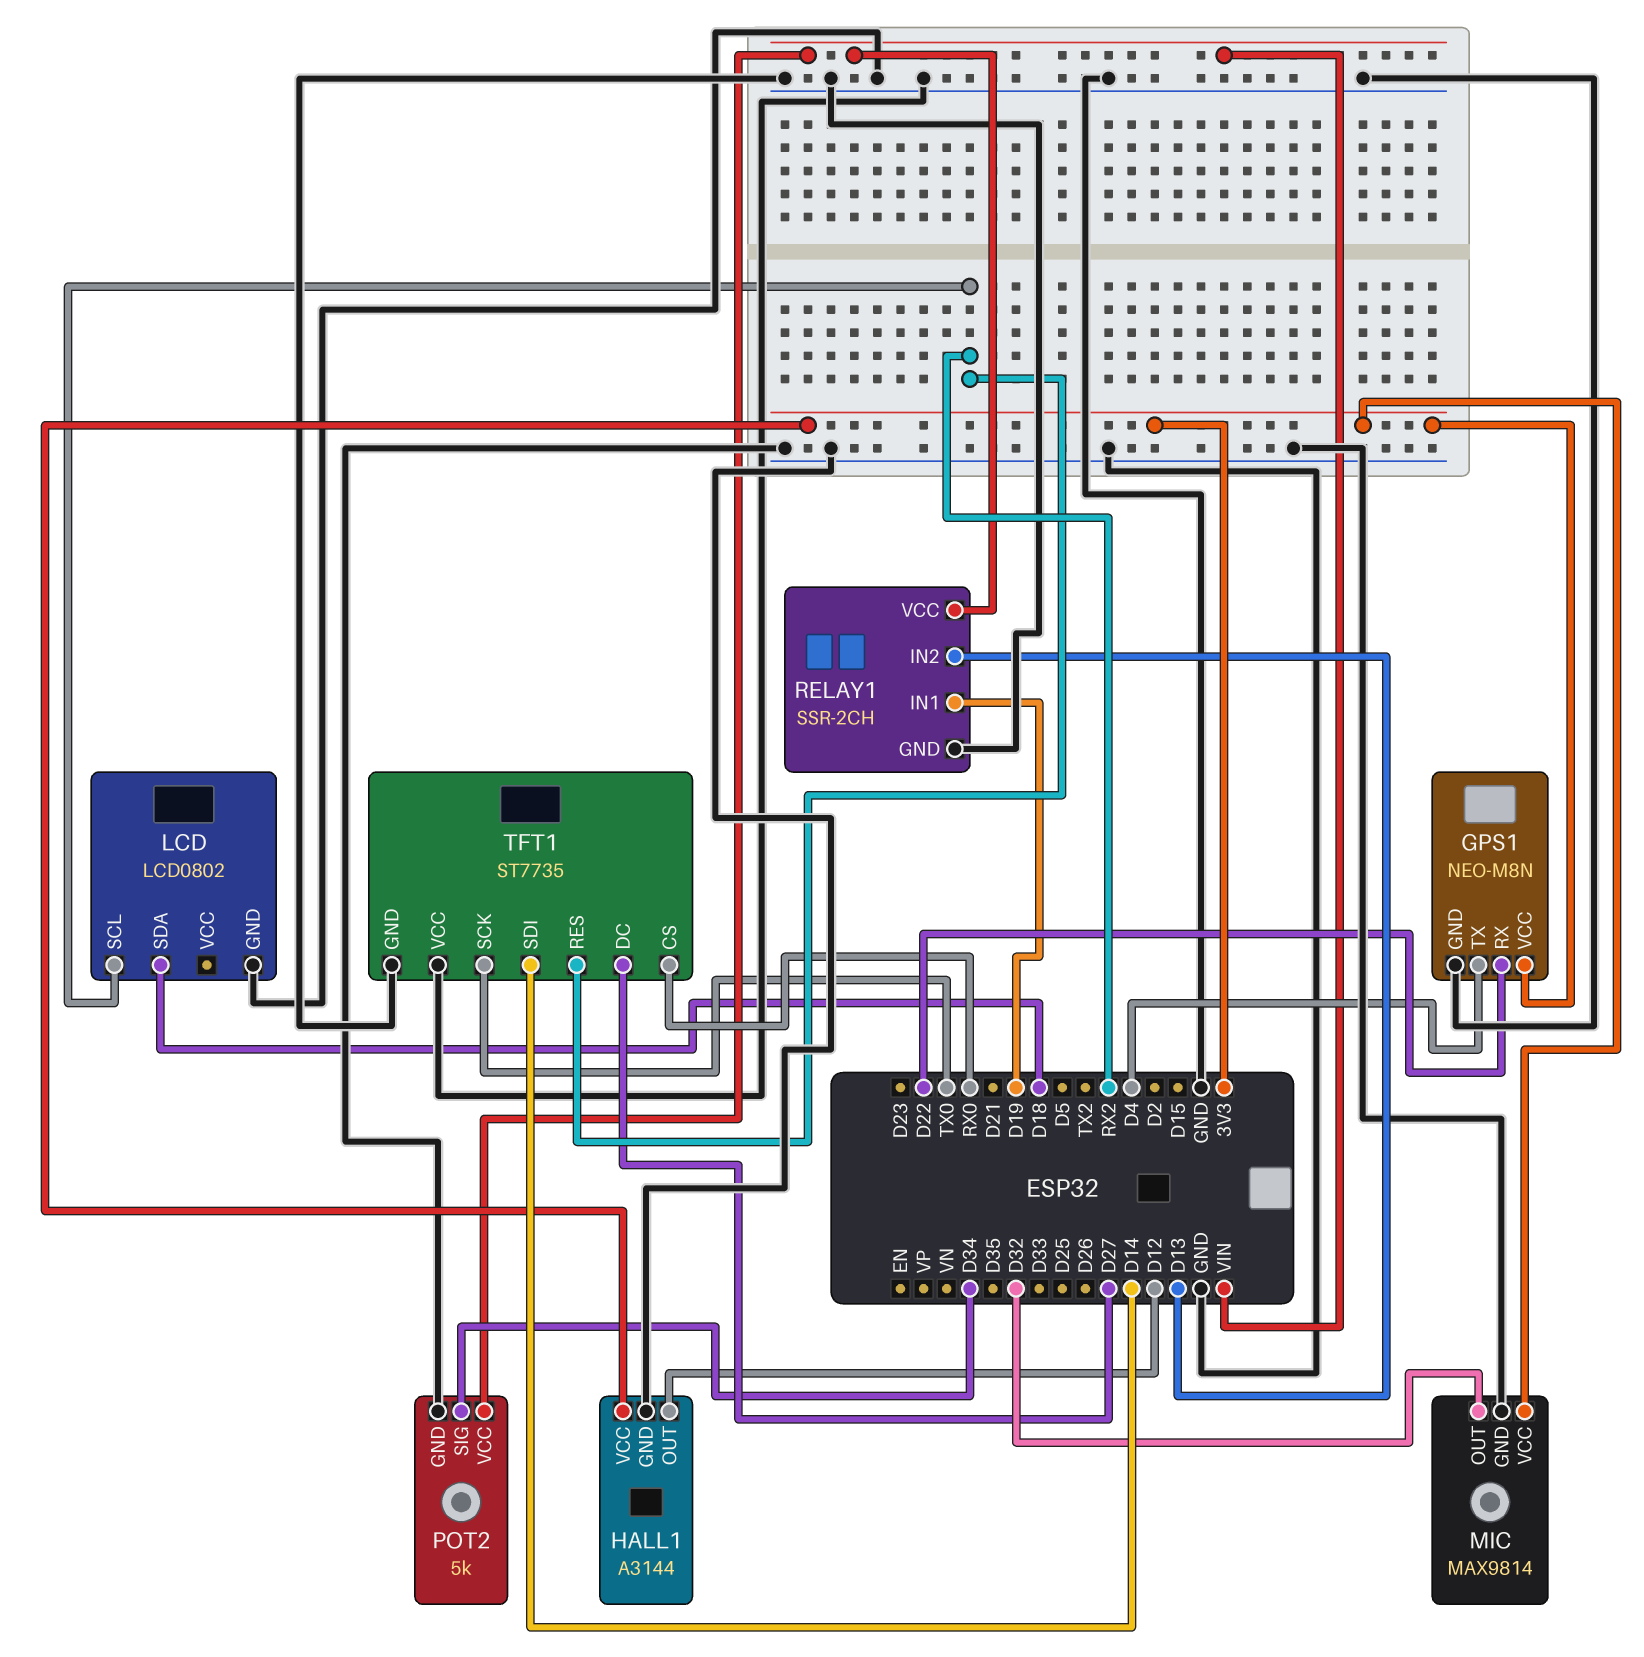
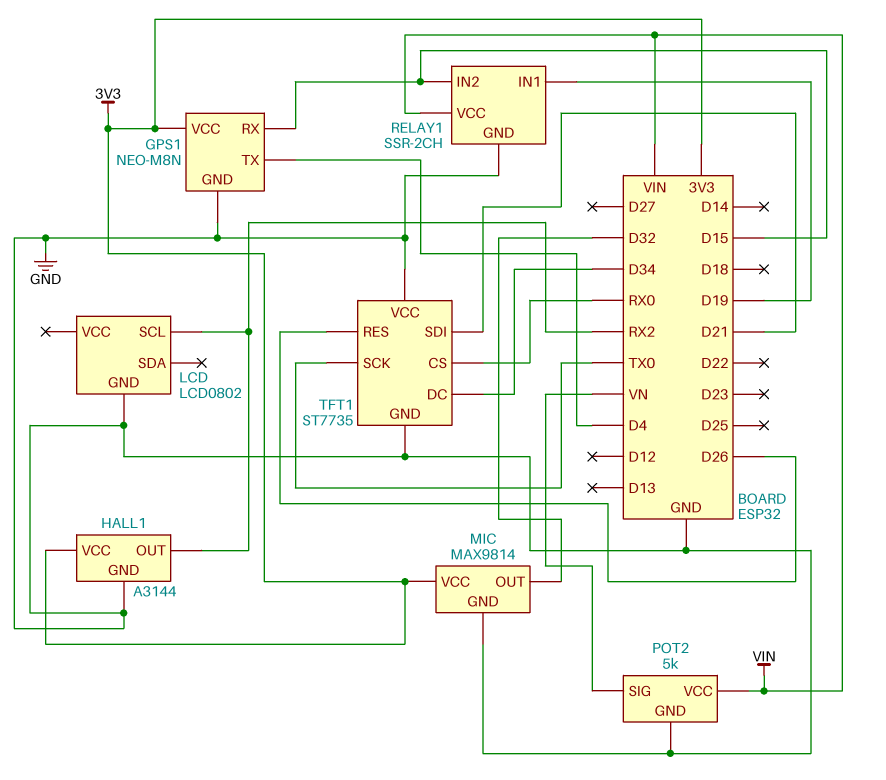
GPS1 pin RX: D22 -> D15
HALL1 pin OUT: D12 -> RX2
LCD pin SDA: D18 -> none
POT2 pin SIG: D34 -> VN
RELAY1 pin IN2: D13 -> D15
TFT1 pin DC: D27 -> D34
TFT1 pin RES: RX2 -> D26
TFT1 pin SDI: D14 -> D21

